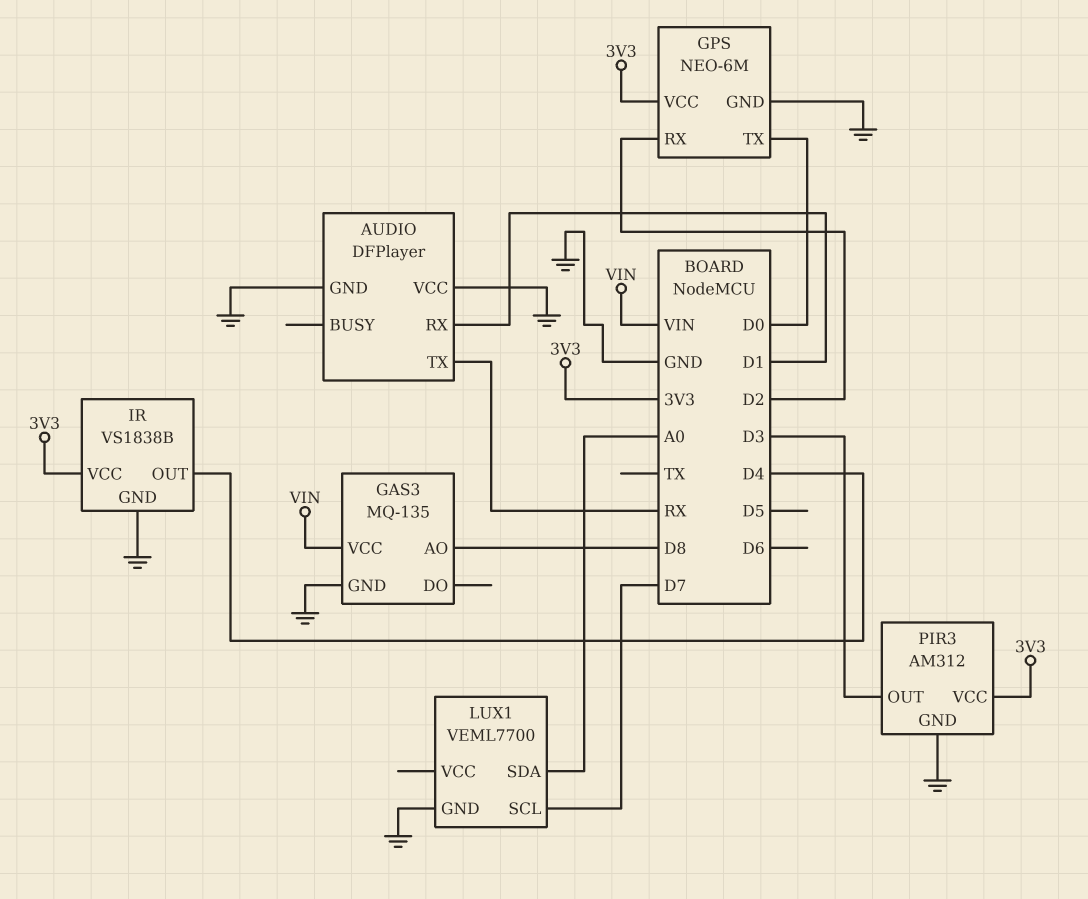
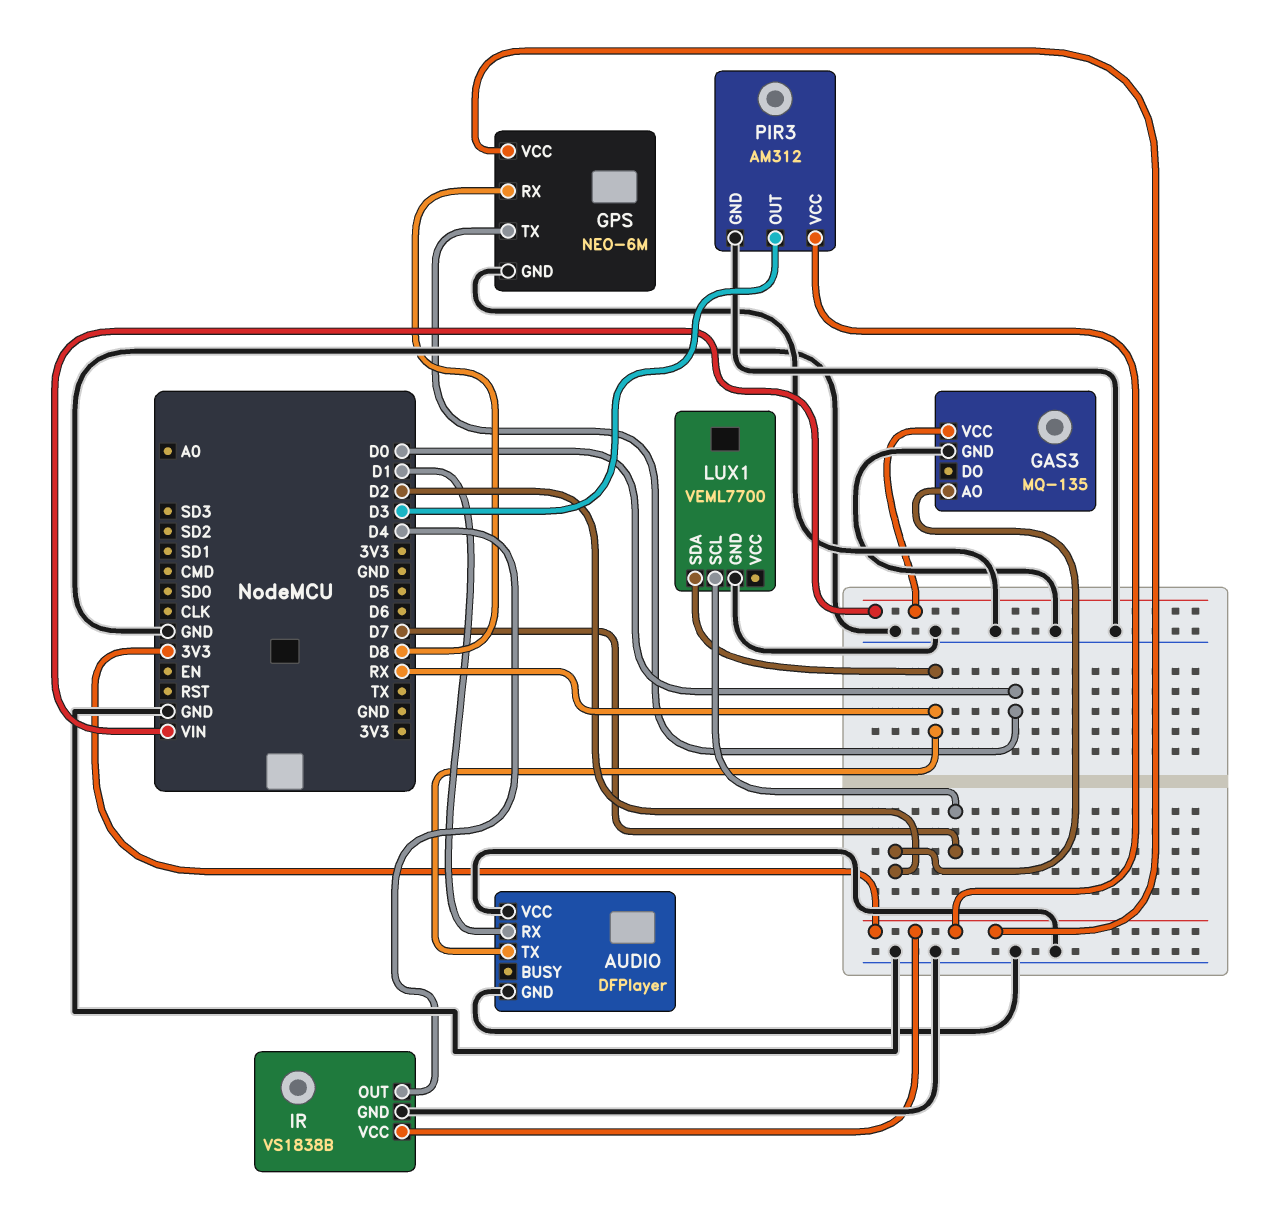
GAS3 pin AO: D8 -> D2
GPS pin RX: D2 -> D8
LUX1 pin SDA: A0 -> RX

